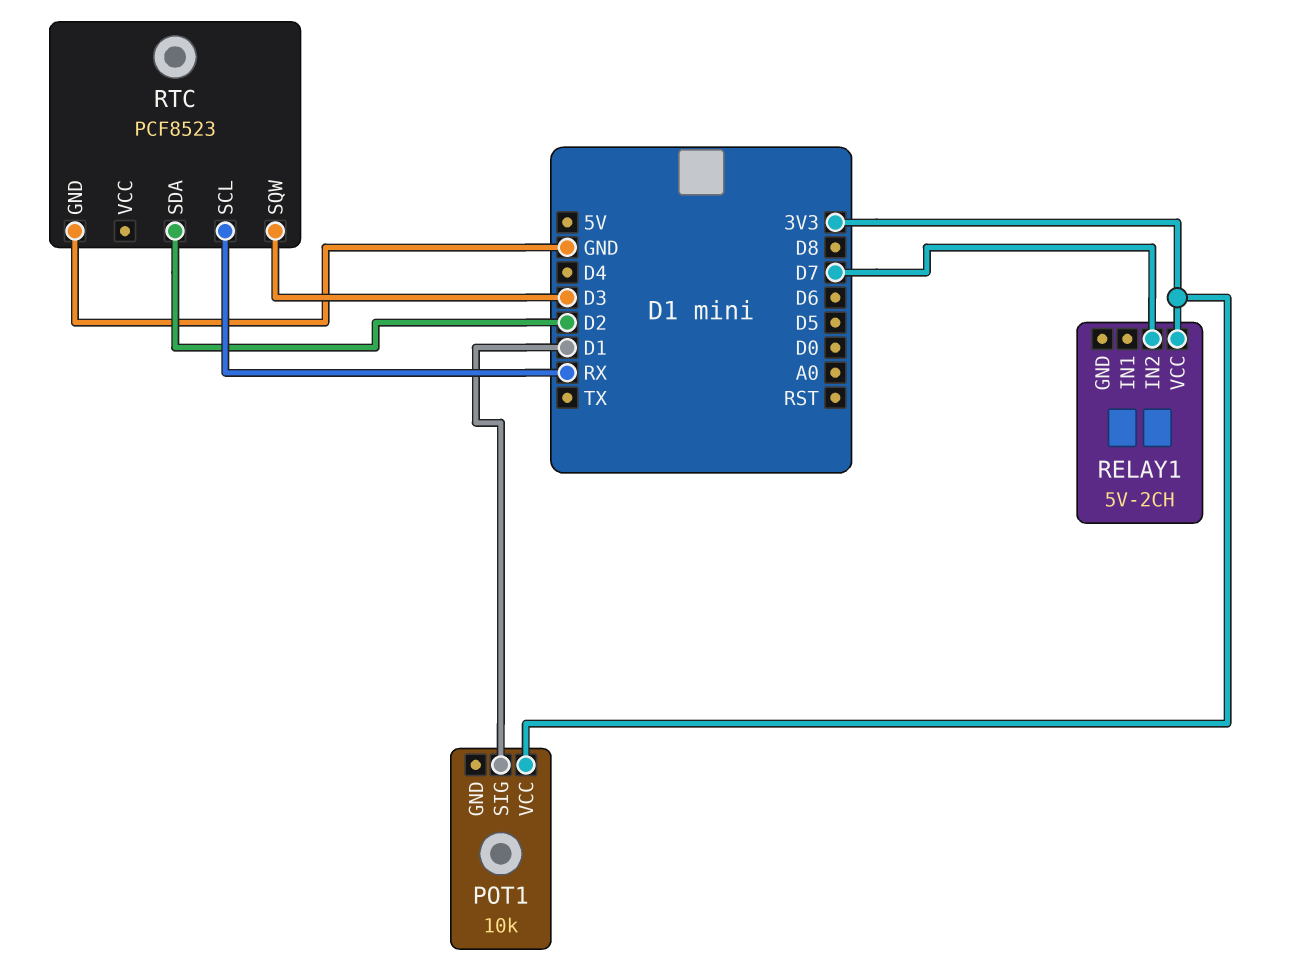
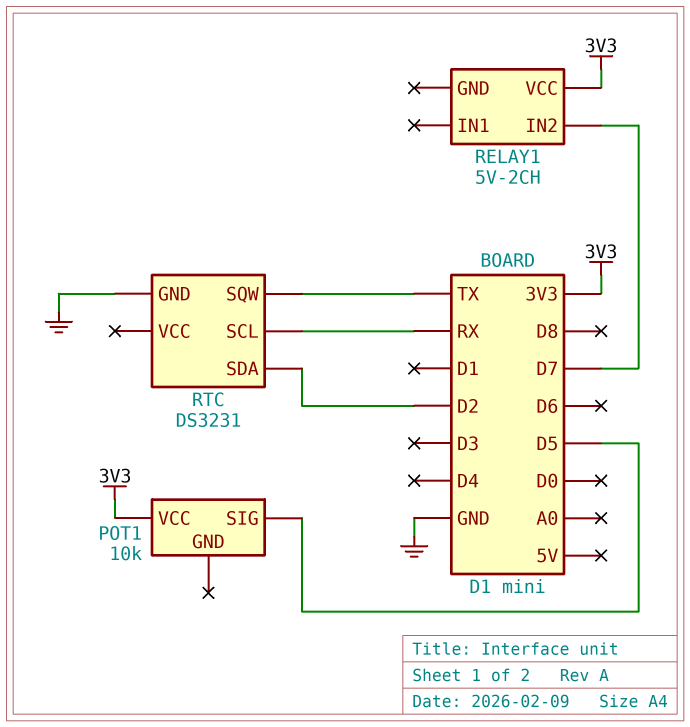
POT1 pin SIG: D1 -> D5
RTC: PCF8523 -> DS3231
RTC pin SQW: D3 -> TX

